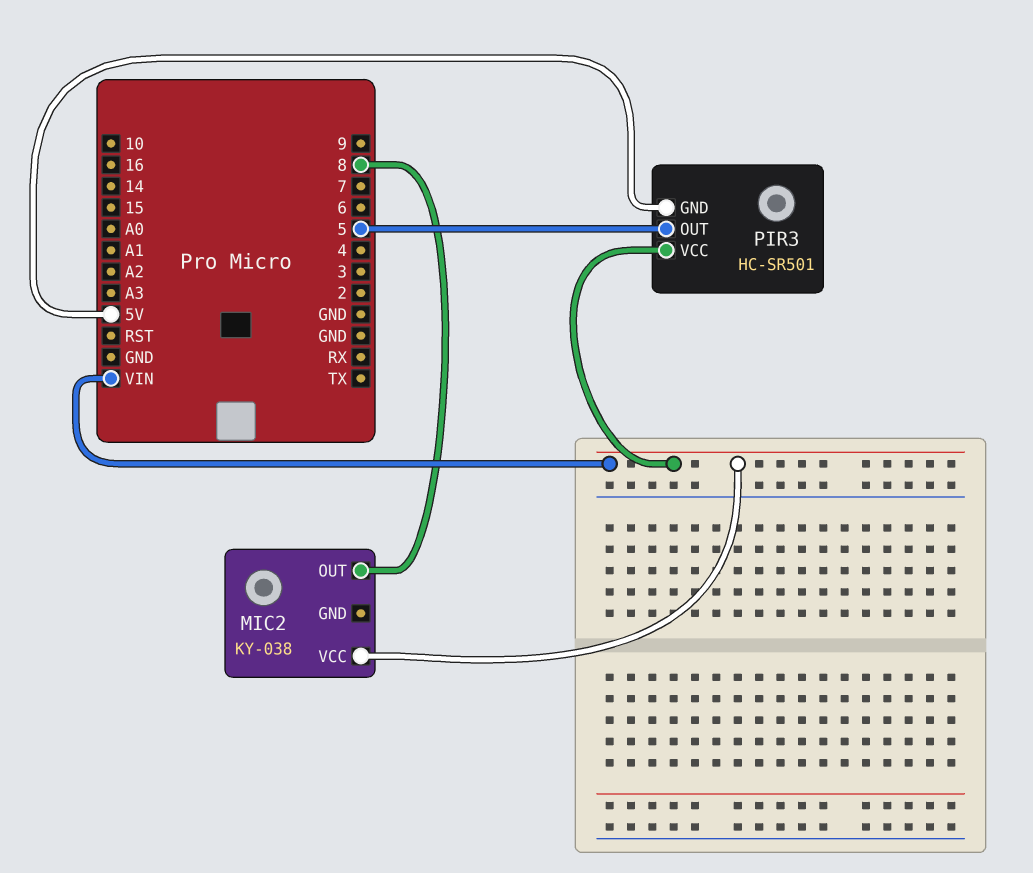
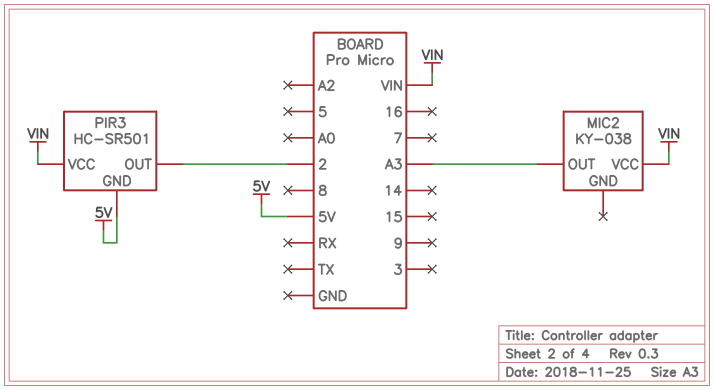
MIC2 pin OUT: 8 -> A3
PIR3 pin OUT: 5 -> 2

